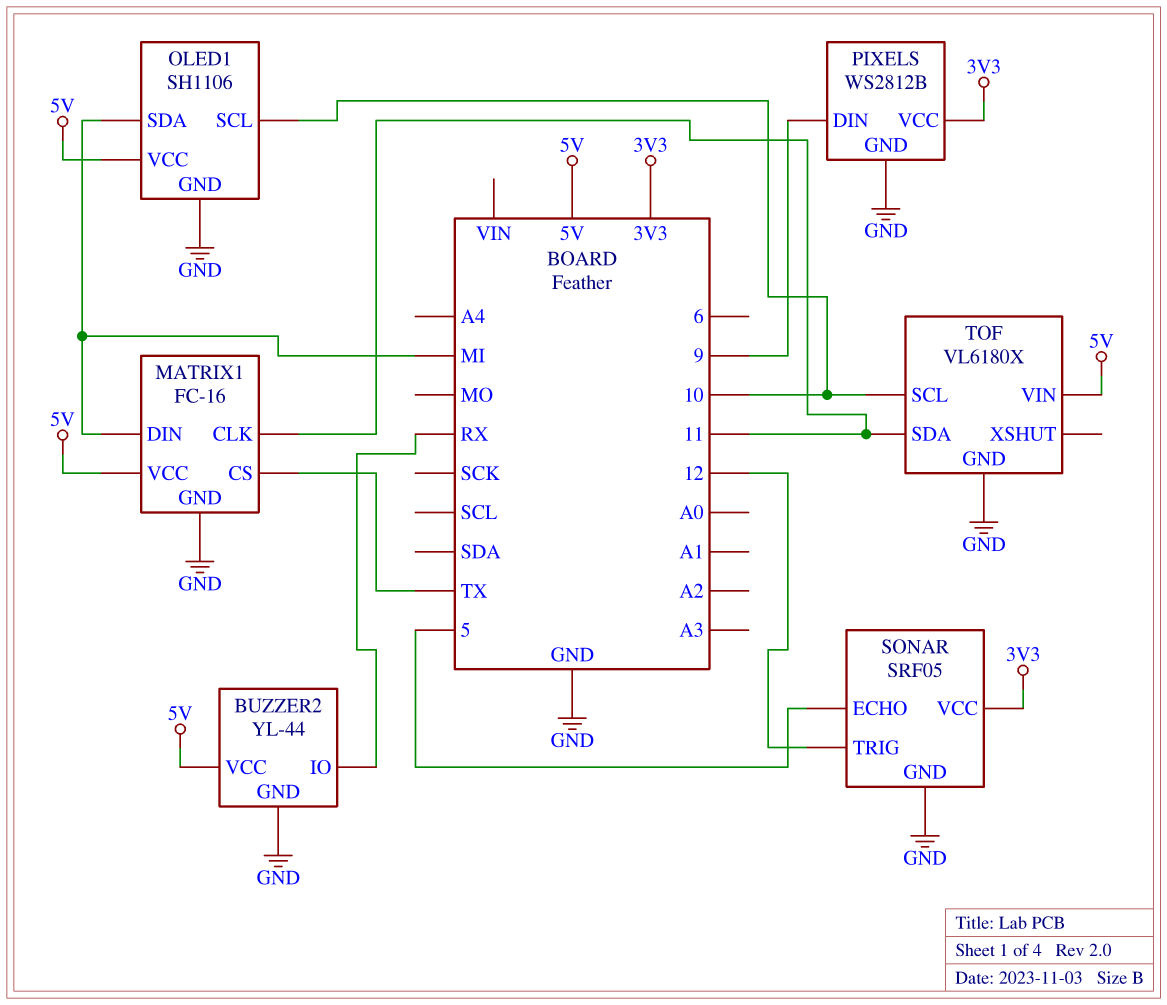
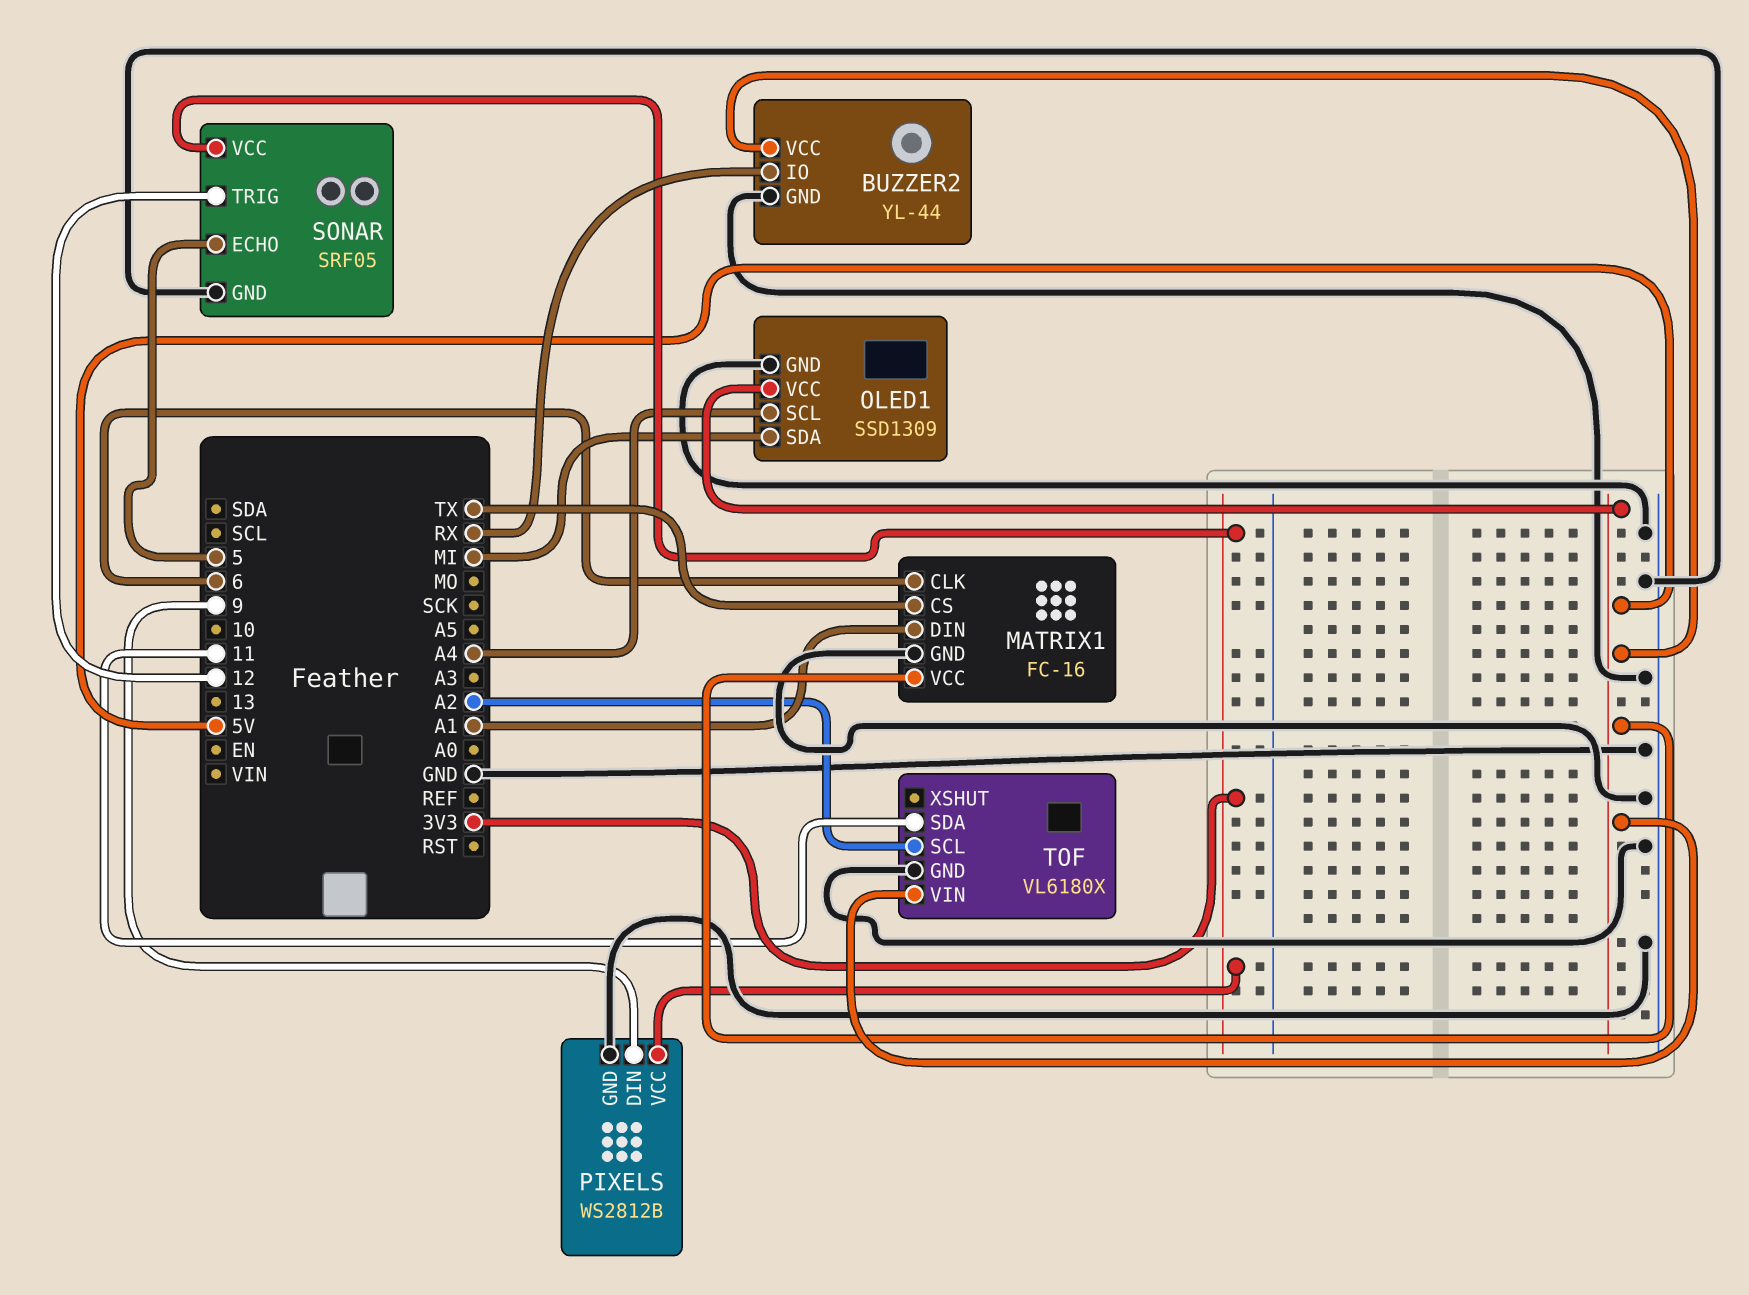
MATRIX1 pin CLK: 11 -> 6
MATRIX1 pin DIN: MI -> A1
OLED1: SH1106 -> SSD1309
OLED1 pin SCL: 10 -> A4
TOF pin SCL: 10 -> A2

